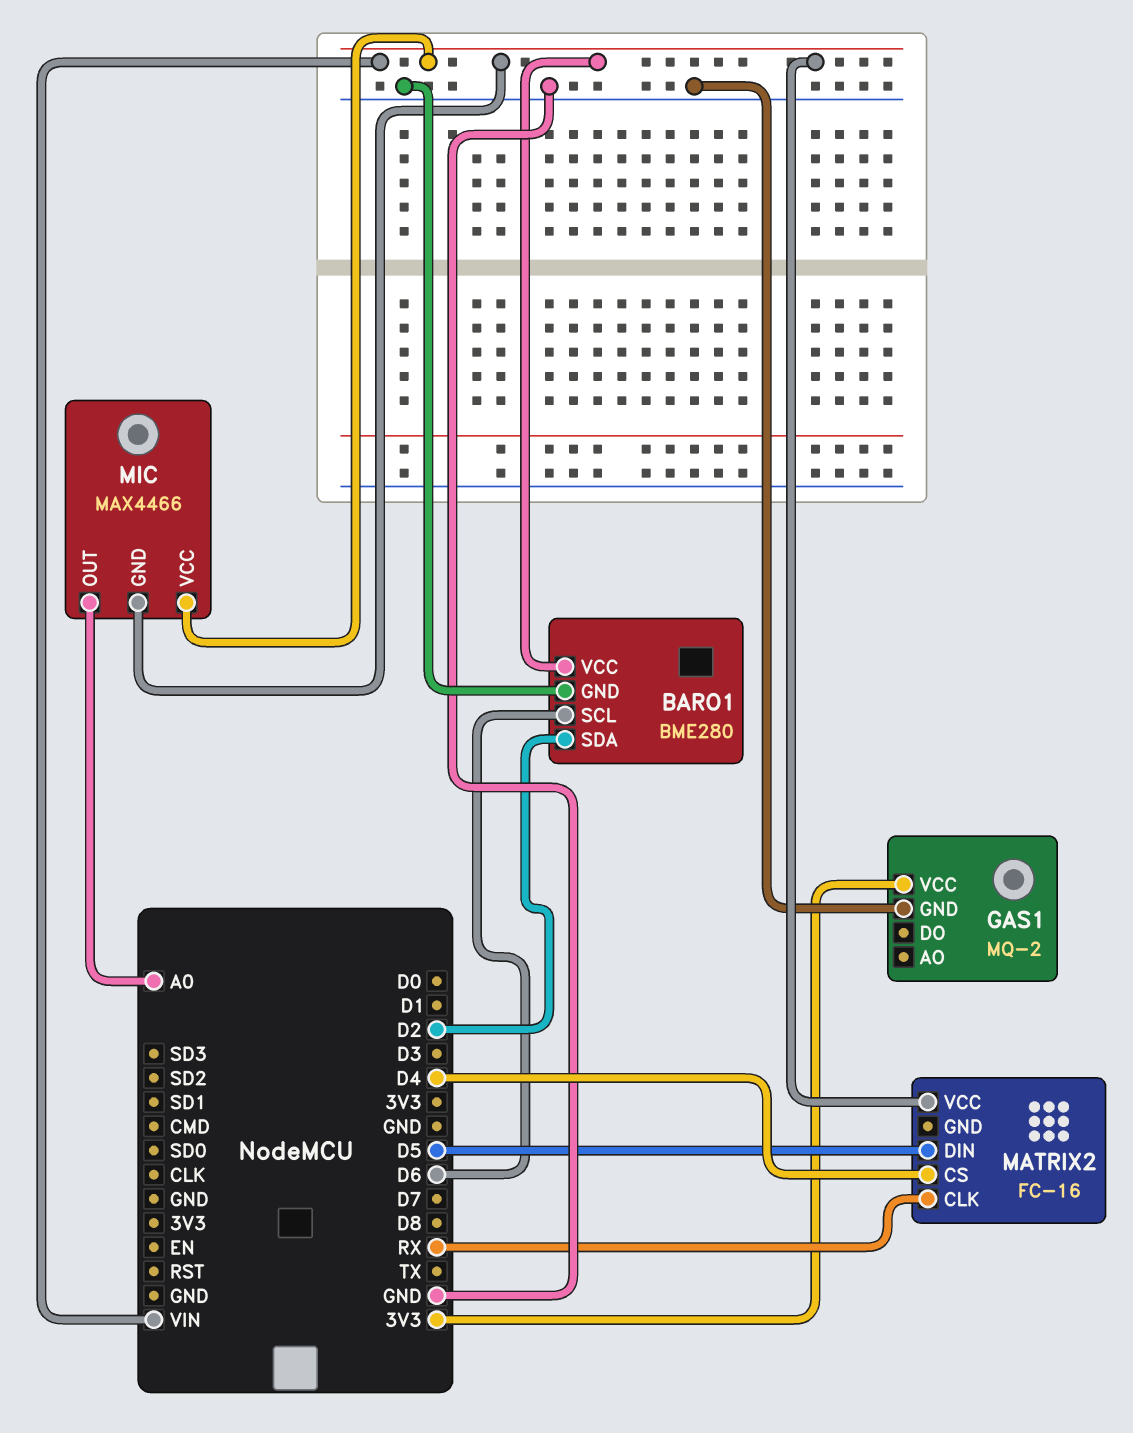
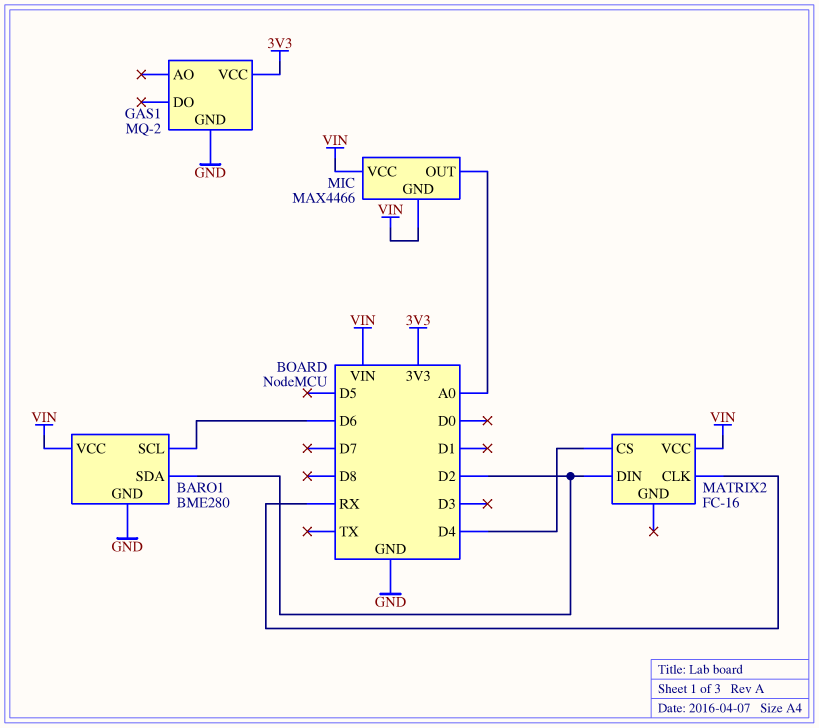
MATRIX2 pin DIN: D5 -> D2

